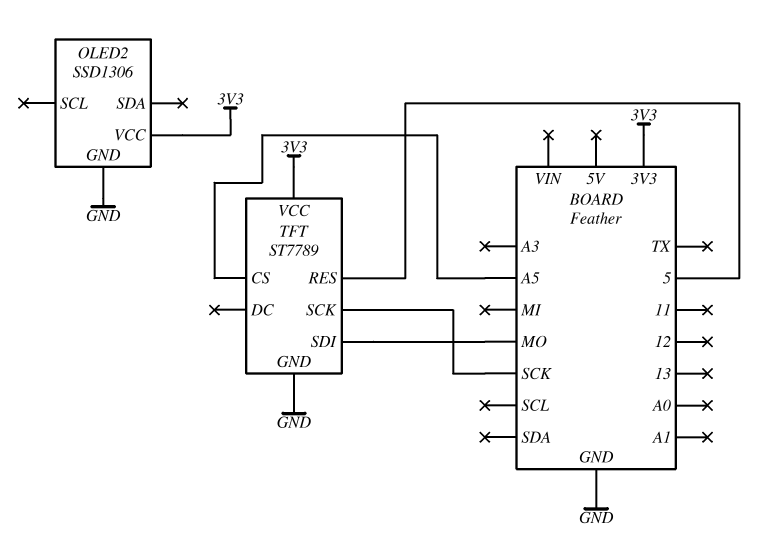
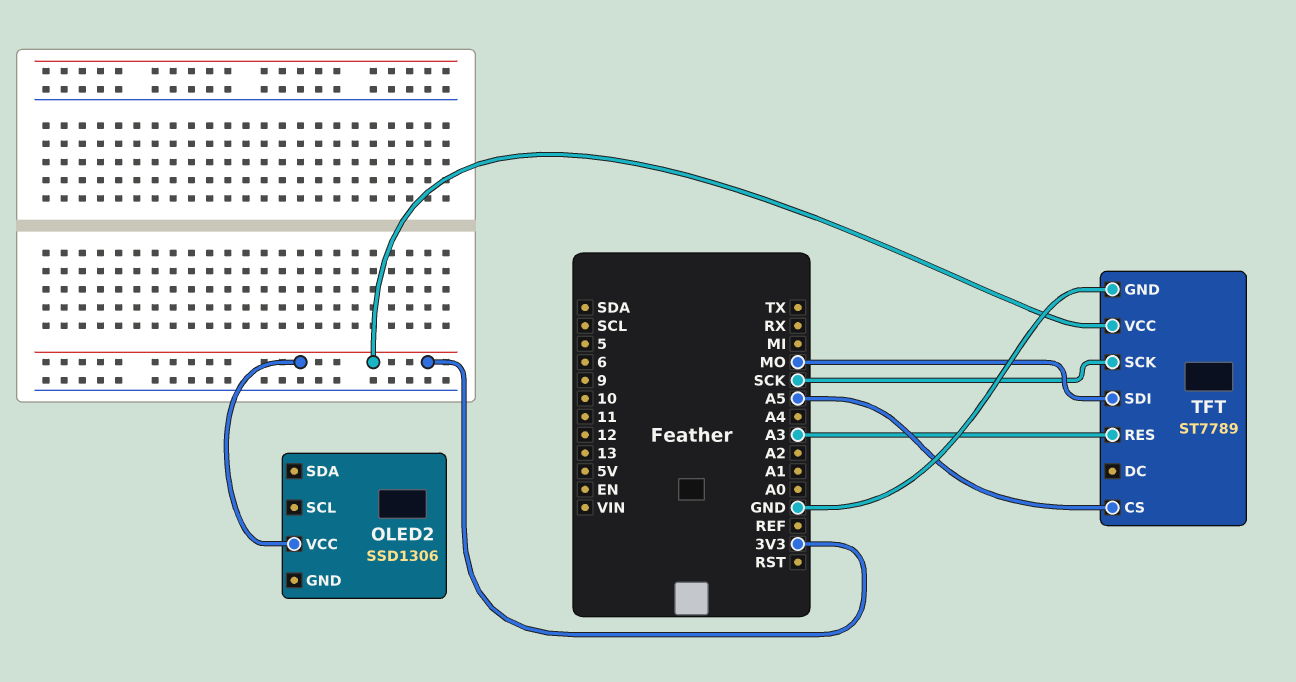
OLED2 pin GND: GND -> none
TFT pin RES: 5 -> A3

